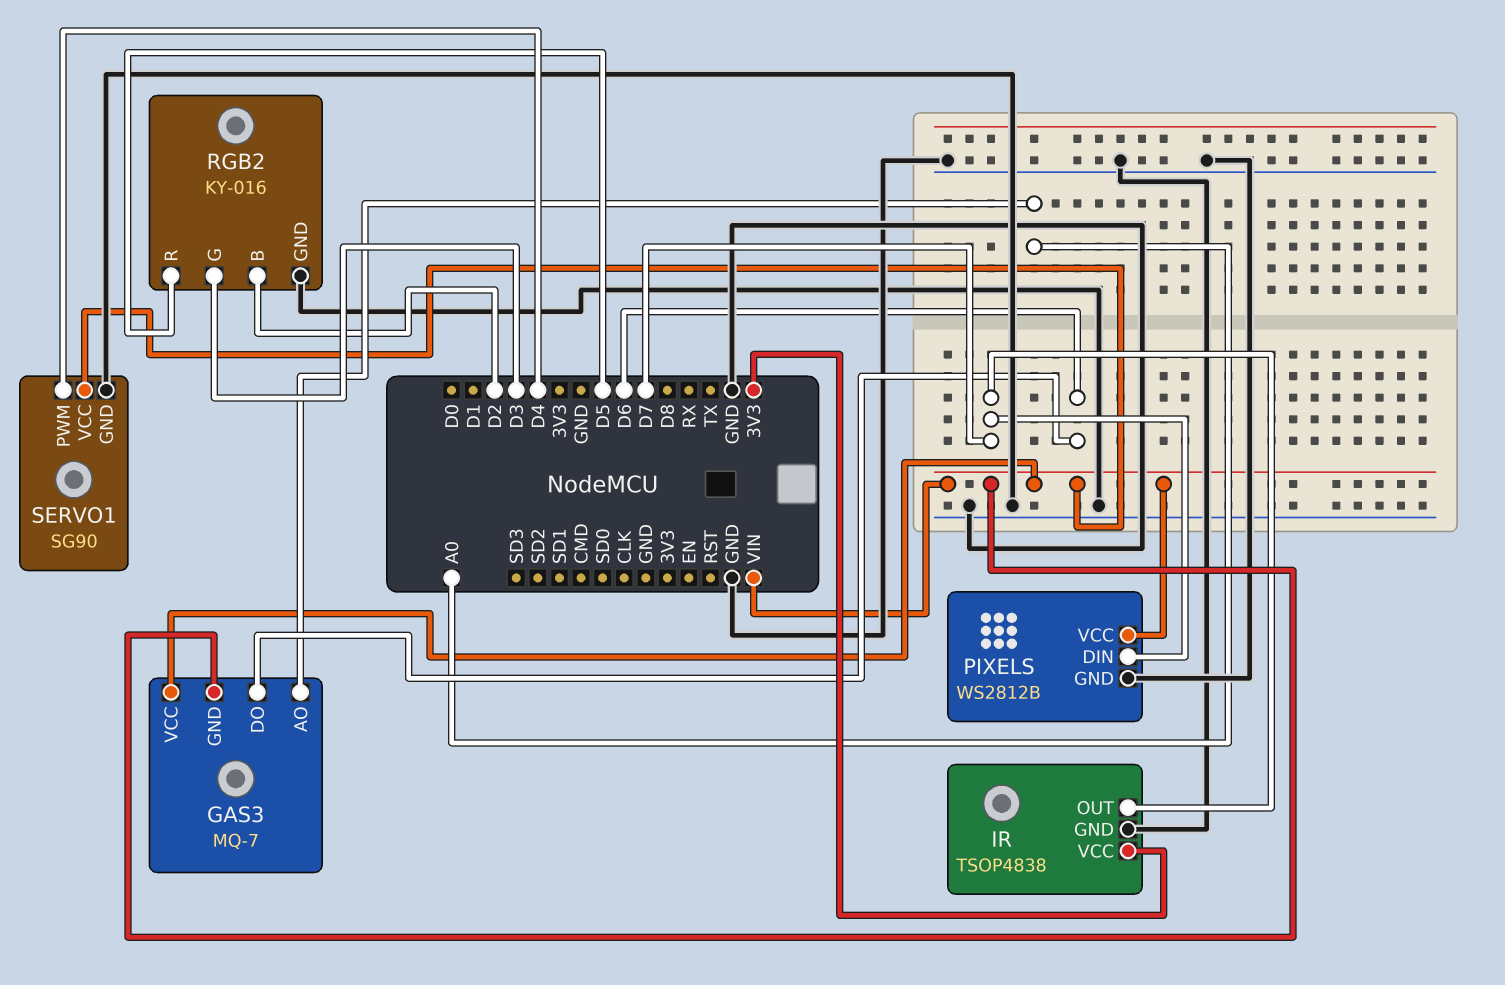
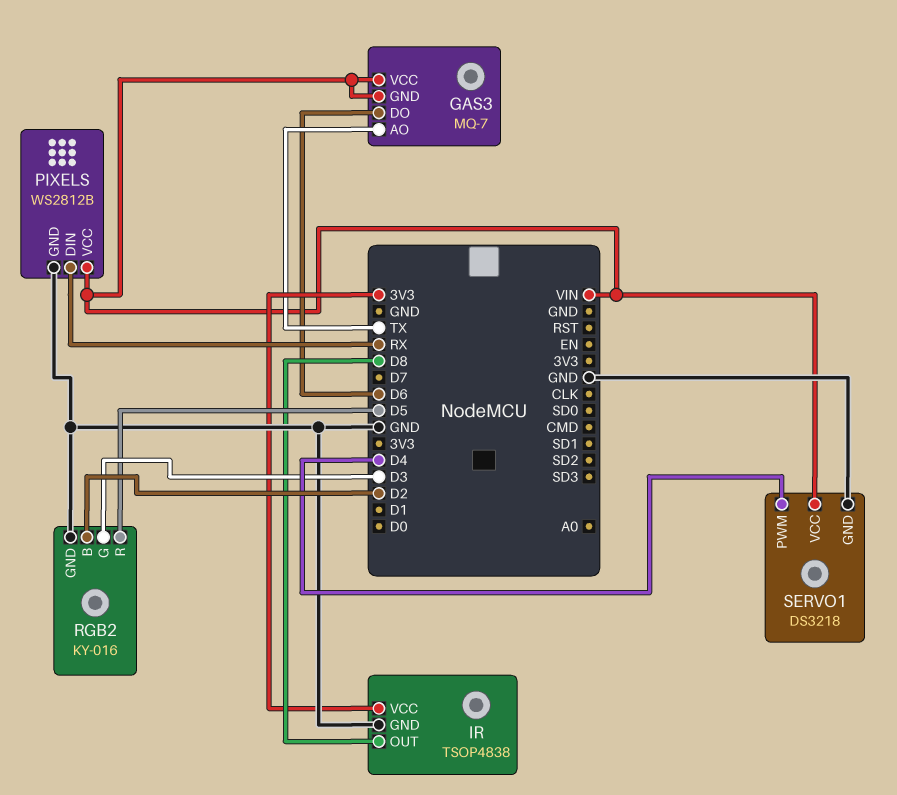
GAS3 pin AO: A0 -> TX
IR pin OUT: D7 -> D8
PIXELS pin DIN: D7 -> RX
SERVO1: SG90 -> DS3218

